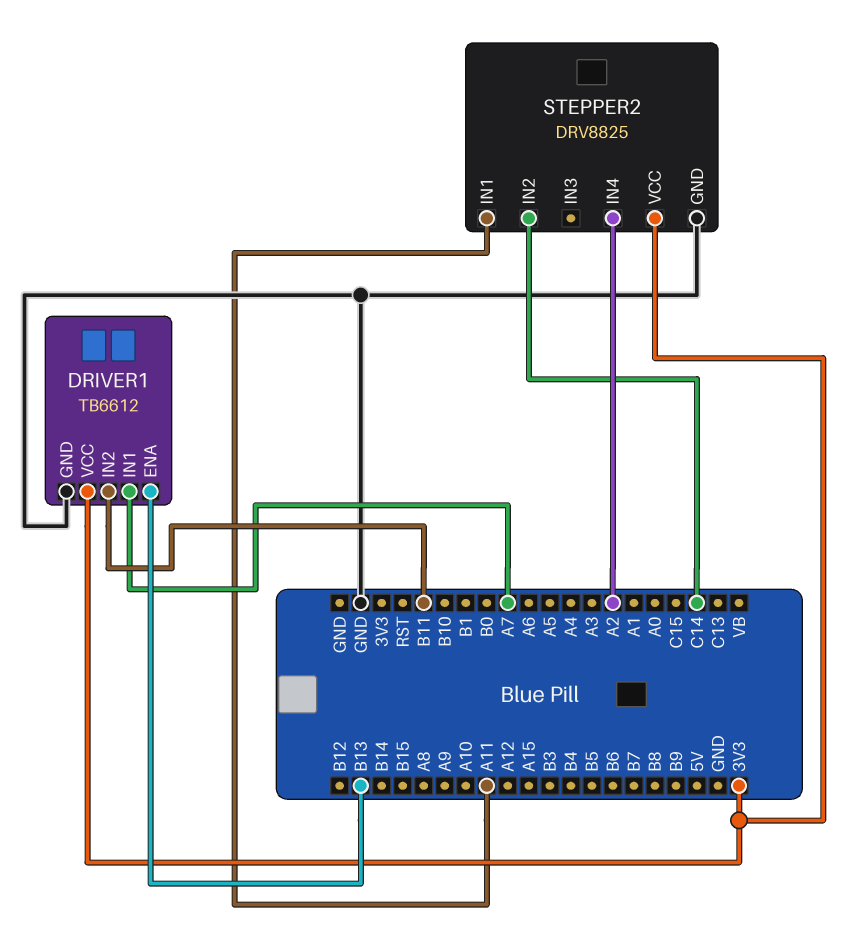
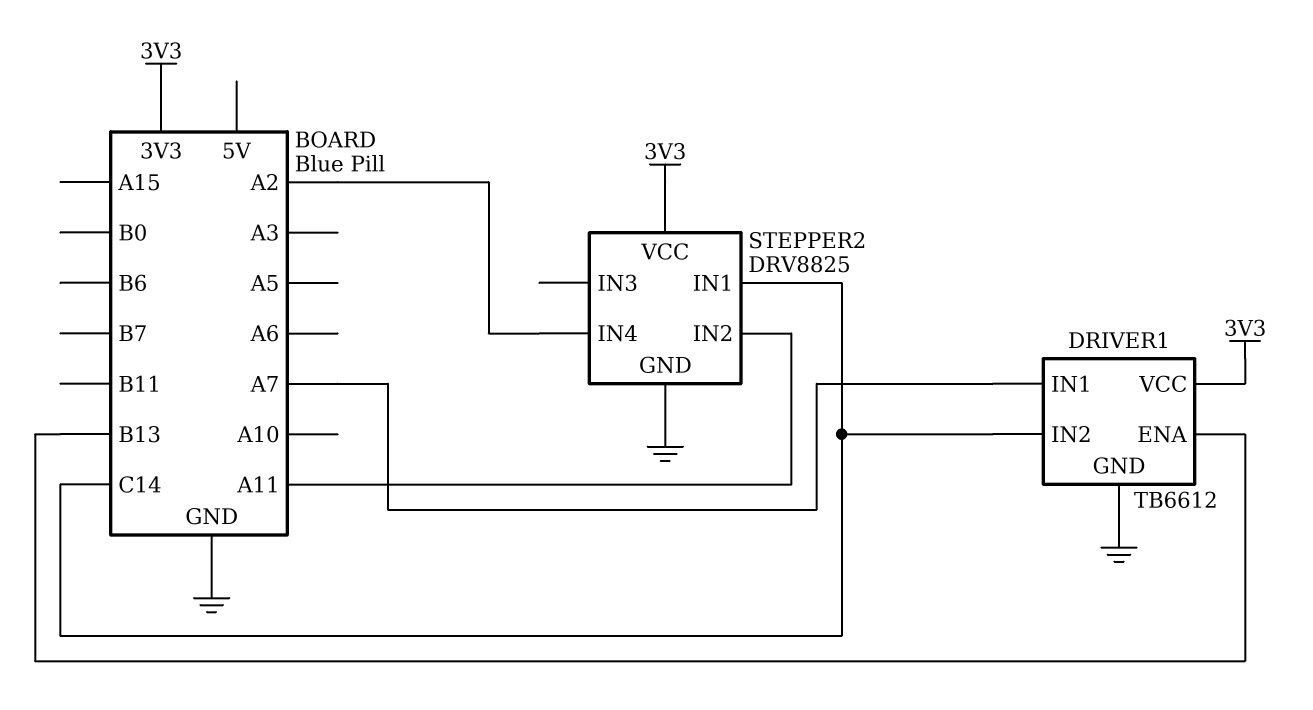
DRIVER1 pin IN2: B11 -> C14
STEPPER2 pin IN1: A11 -> C14
STEPPER2 pin IN2: C14 -> A11

